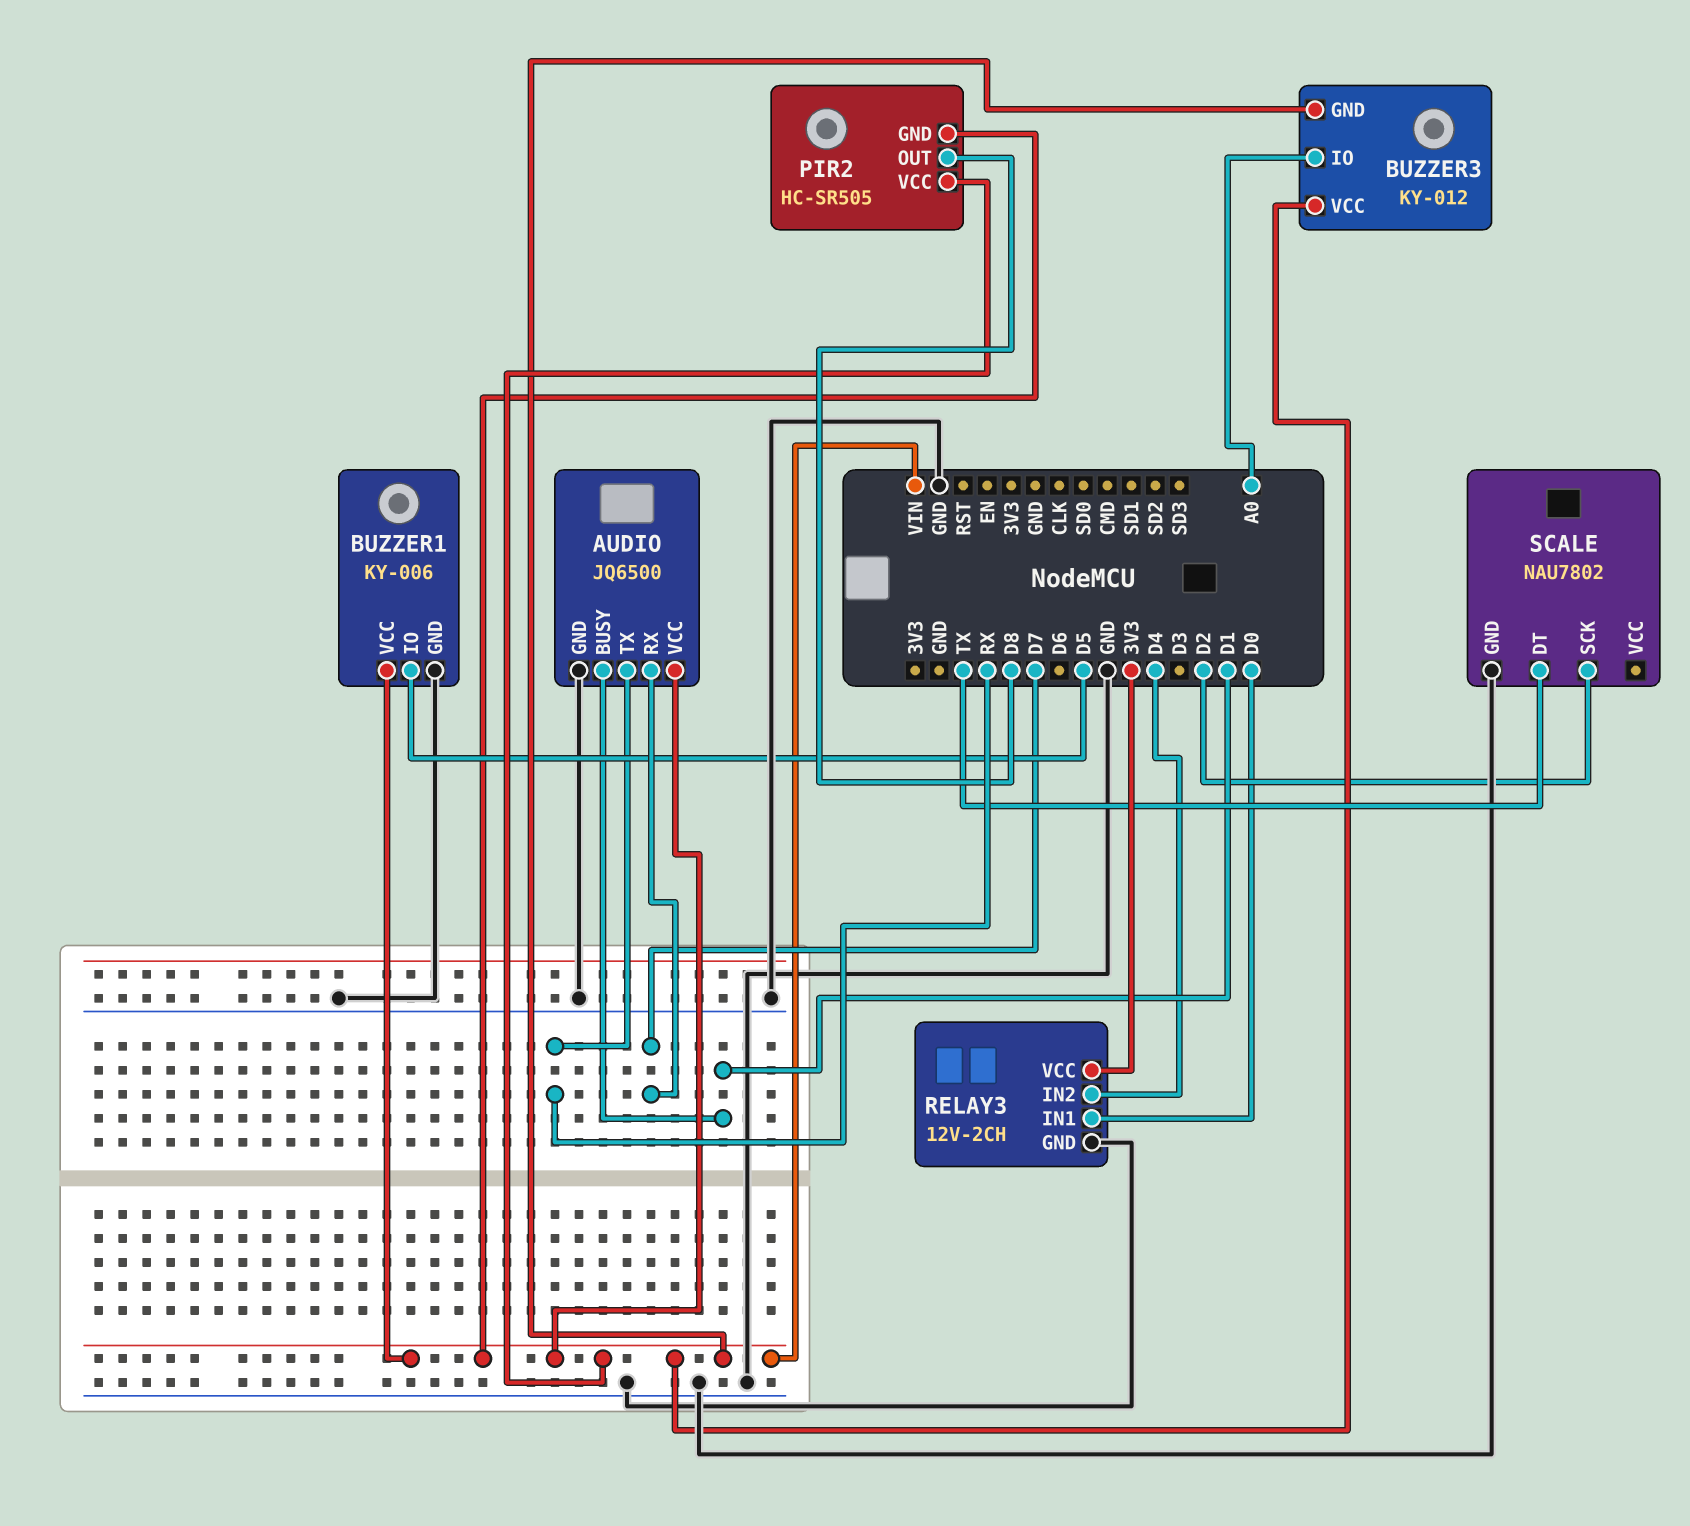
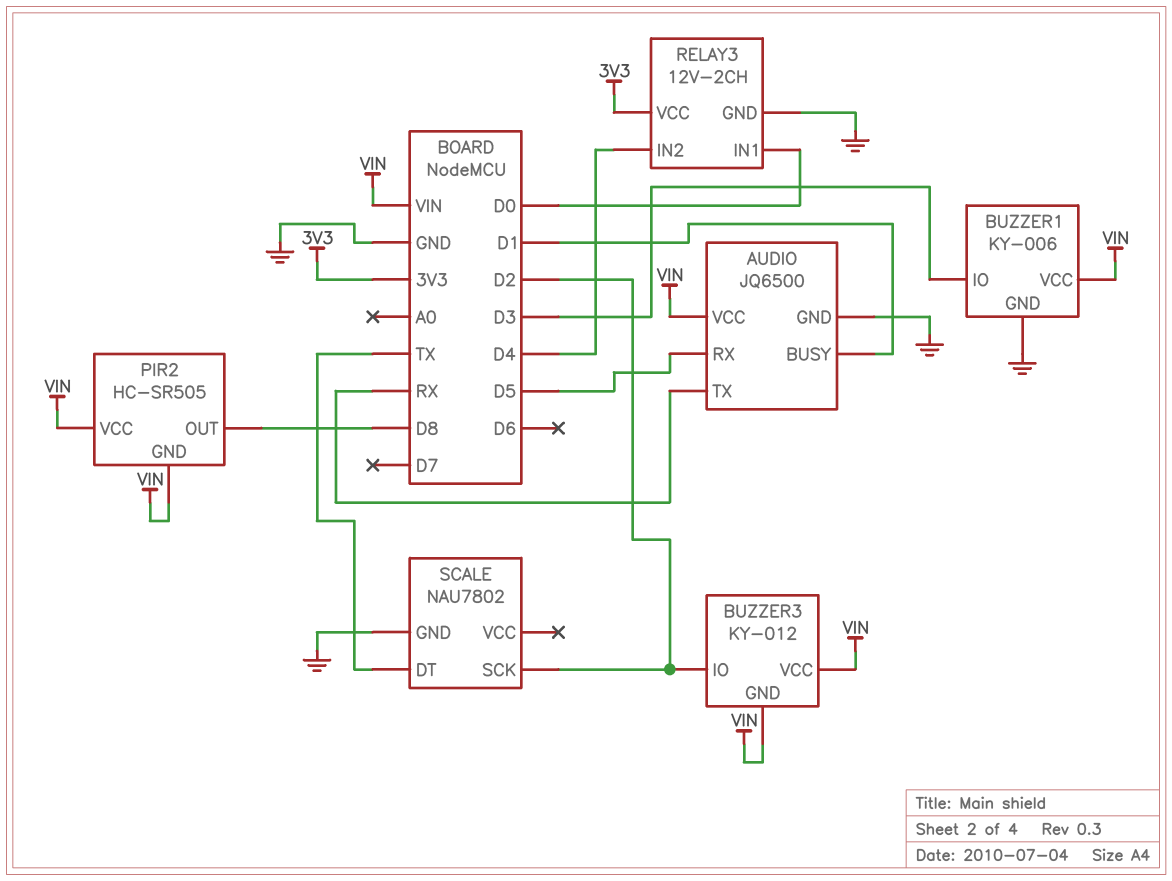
AUDIO pin RX: D7 -> D5
BUZZER1 pin IO: D5 -> D3
BUZZER3 pin IO: A0 -> D2

